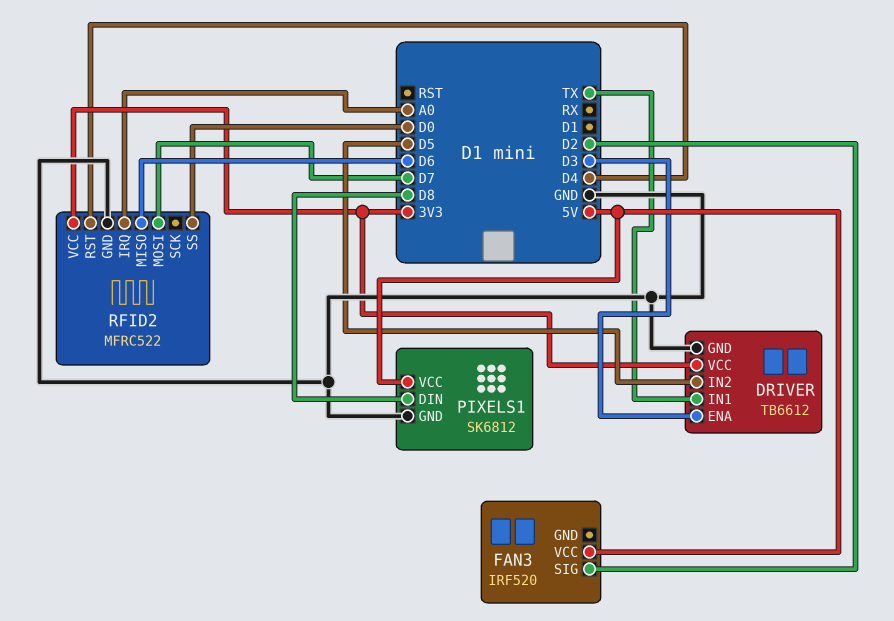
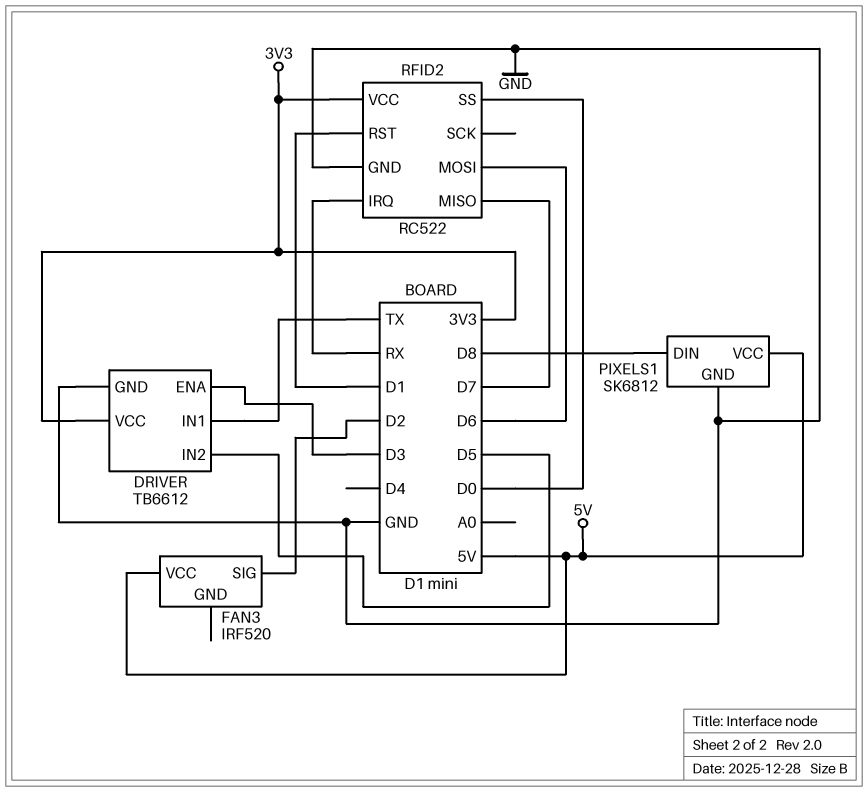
RFID2: MFRC522 -> RC522
RFID2 pin IRQ: A0 -> RX
RFID2 pin MISO: D6 -> D7
RFID2 pin MOSI: D7 -> D6
RFID2 pin RST: D4 -> D1

